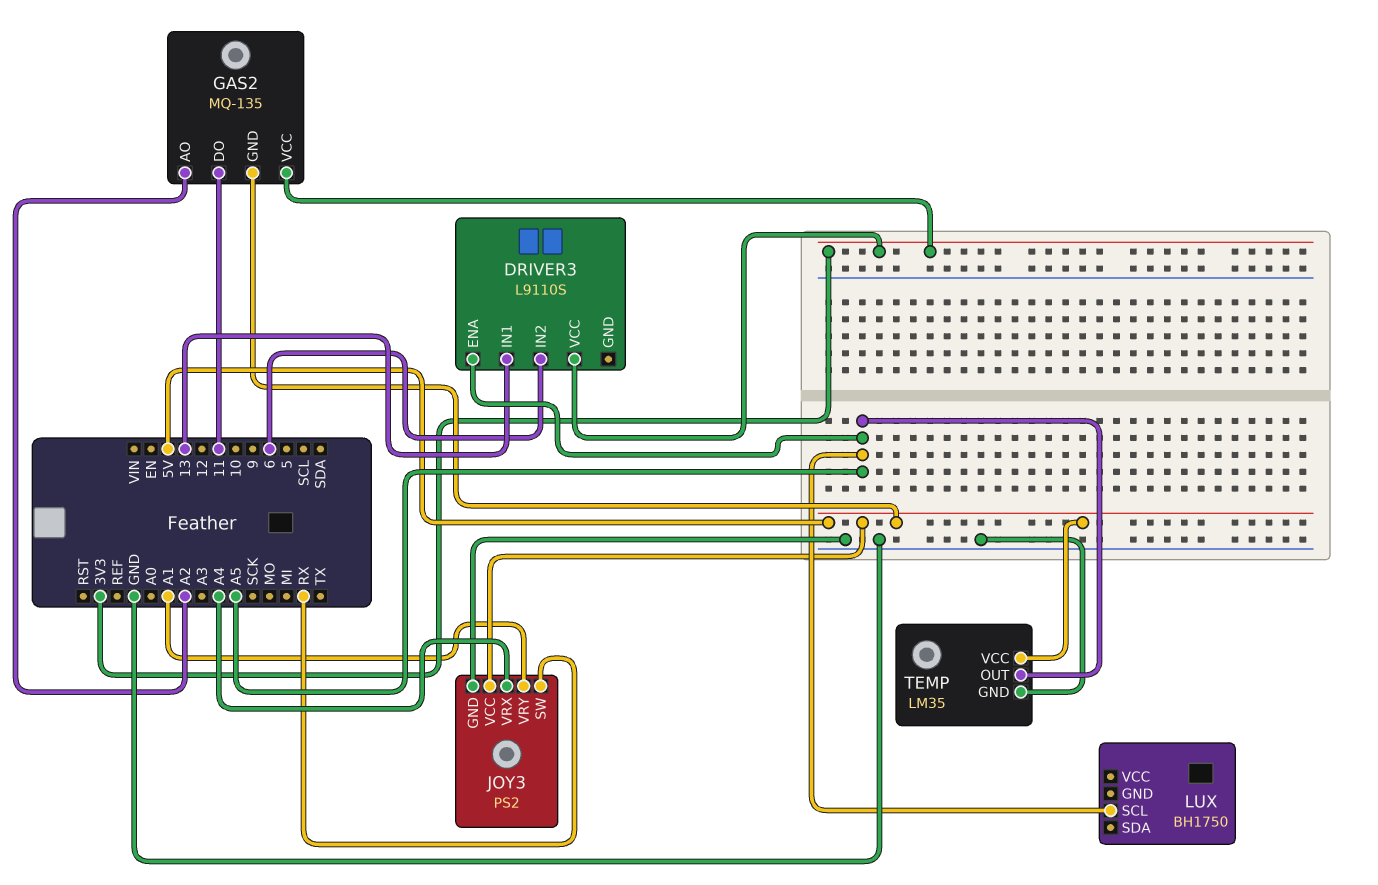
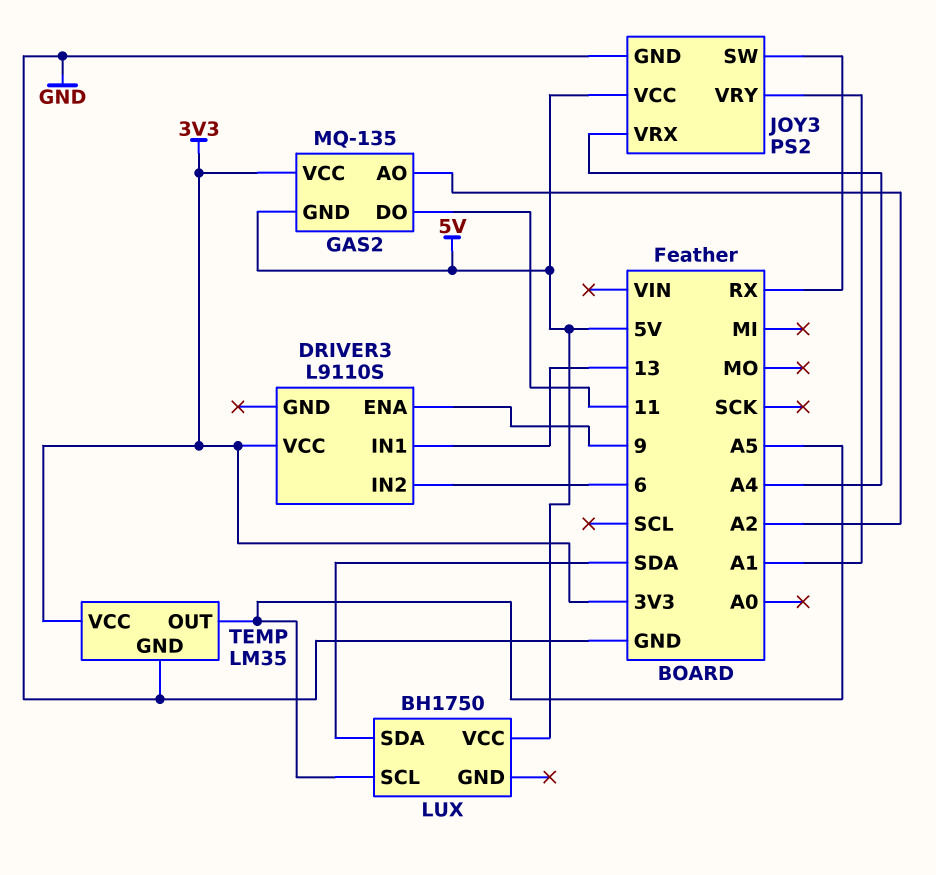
DRIVER3 pin ENA: A5 -> 9
LUX pin SDA: none -> SDA
LUX pin VCC: none -> 5V
TEMP pin VCC: 5V -> 3V3

